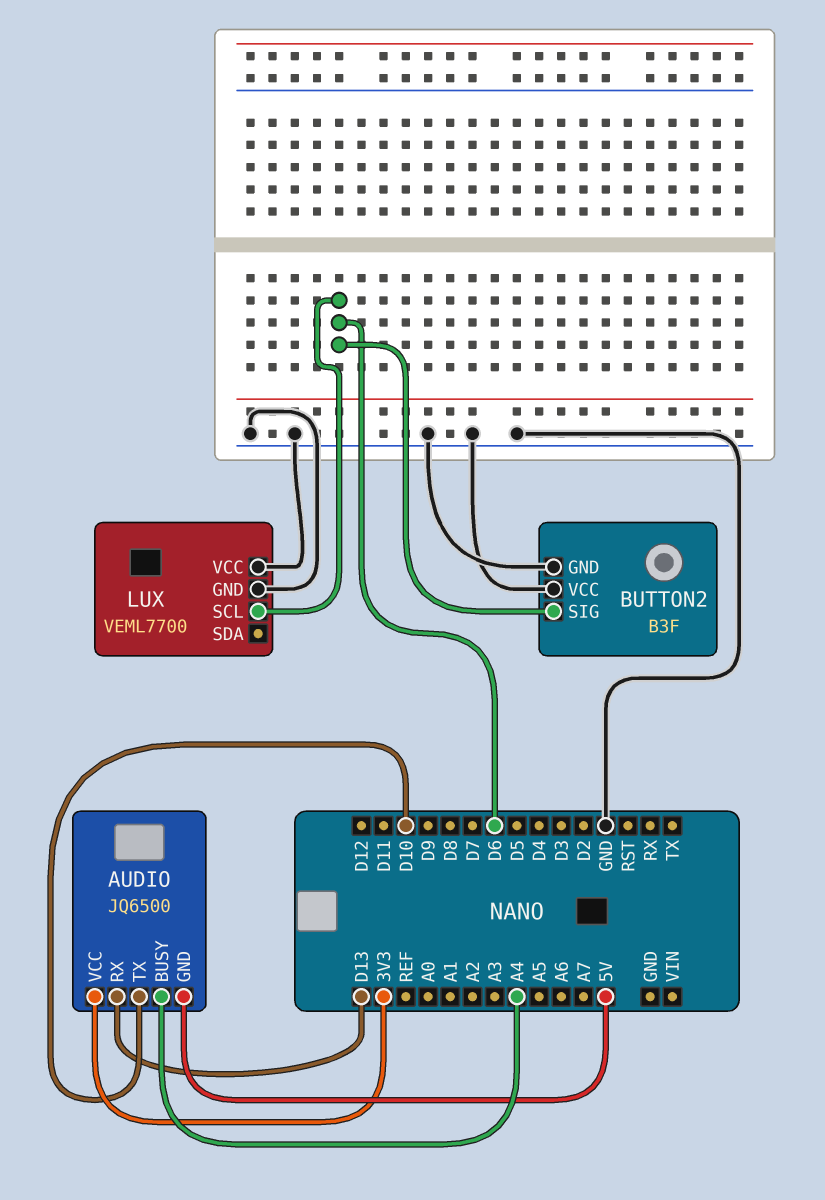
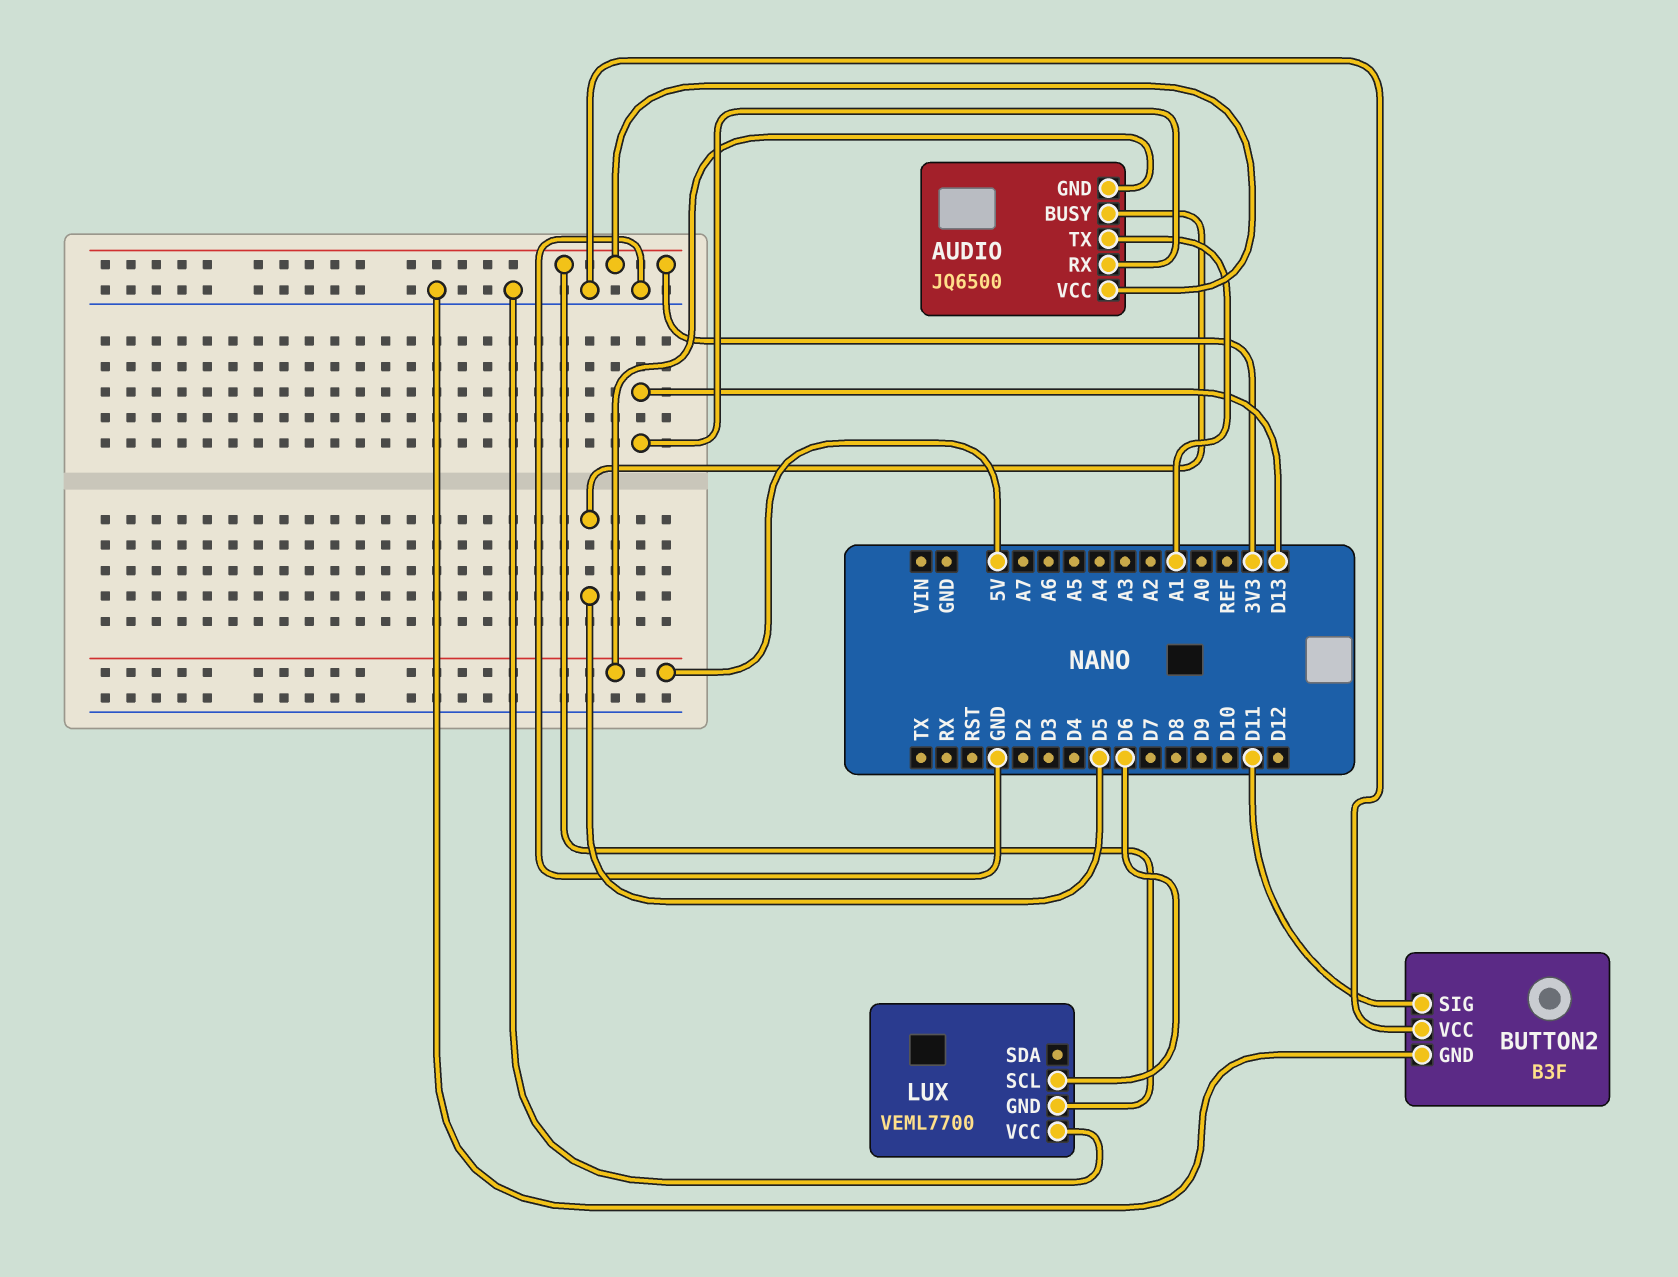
AUDIO pin BUSY: A4 -> D5
AUDIO pin TX: D10 -> A1
BUTTON2 pin SIG: D6 -> D11
LUX pin GND: GND -> 3V3

